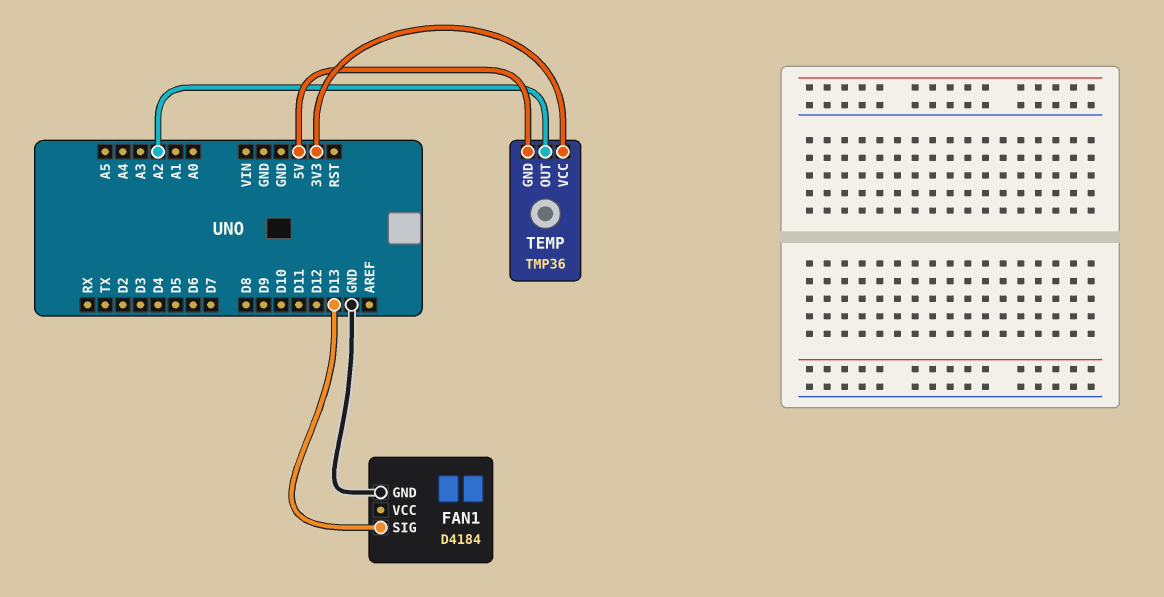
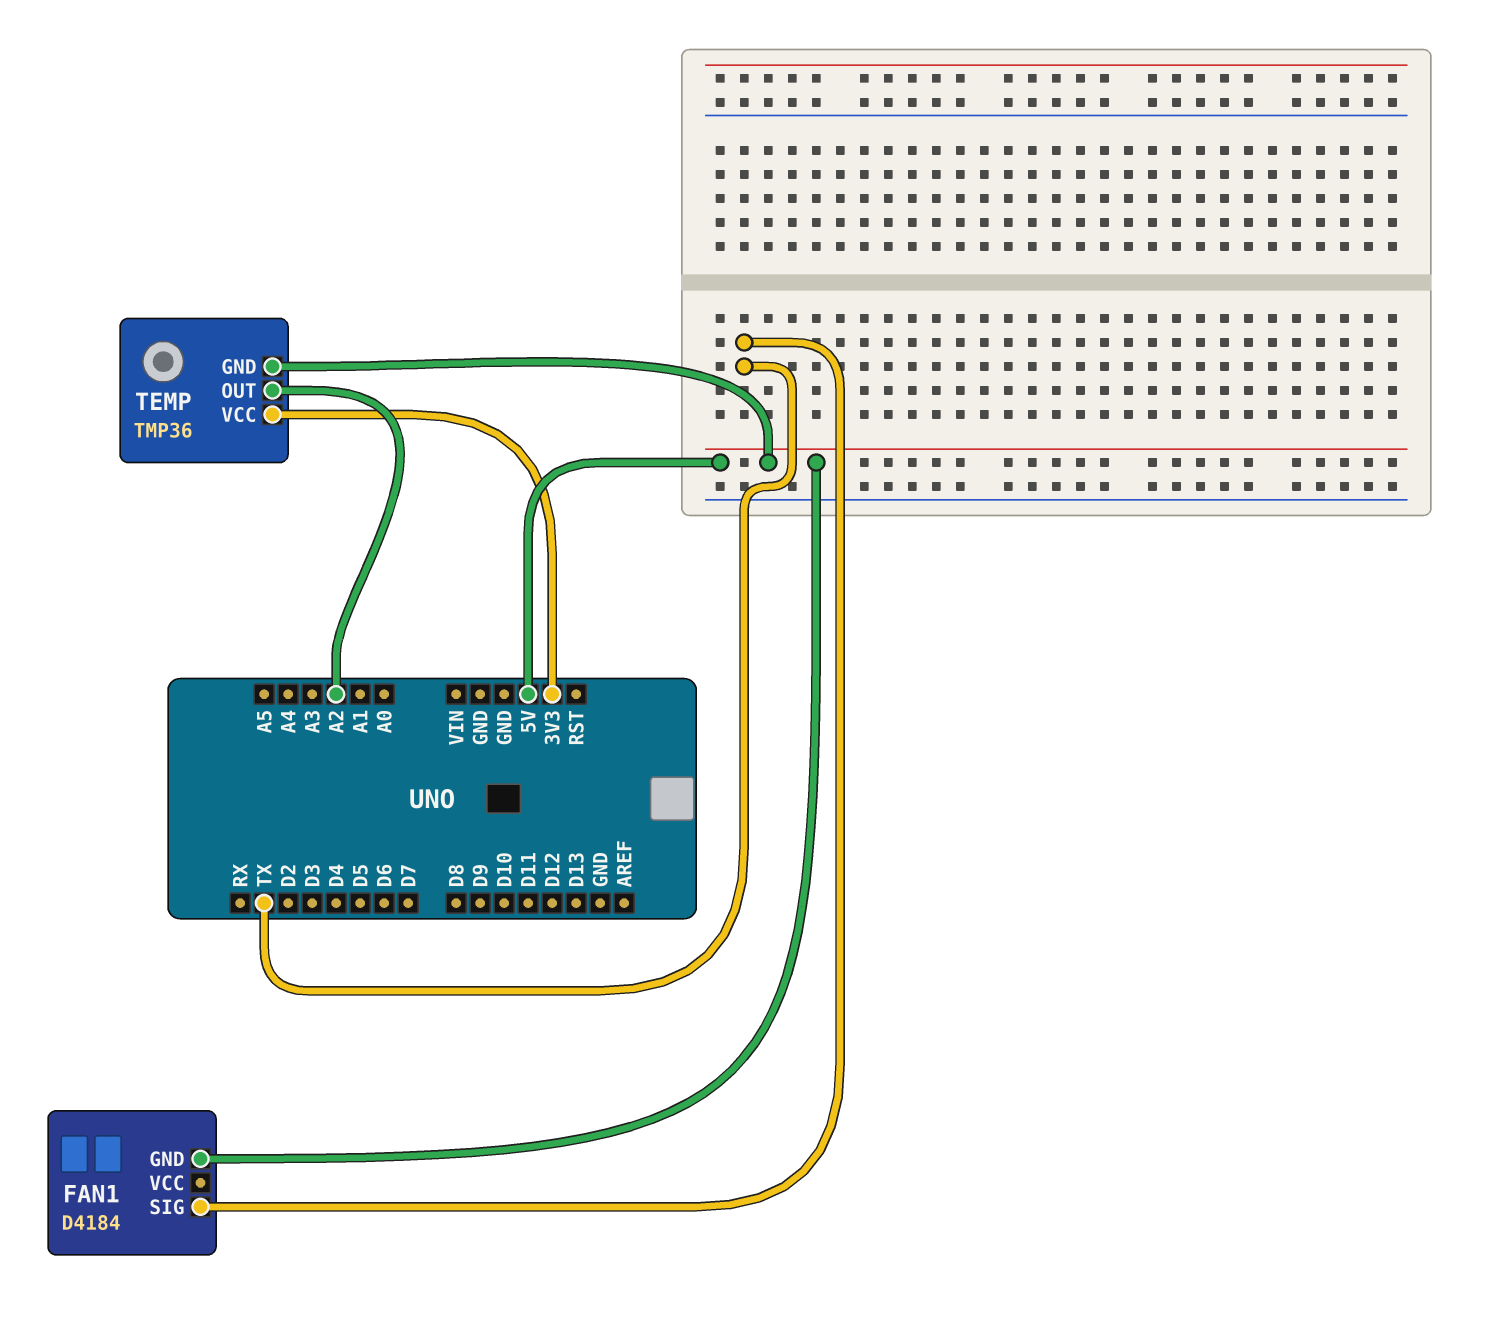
FAN1 pin GND: GND -> 5V
FAN1 pin SIG: D13 -> TX

